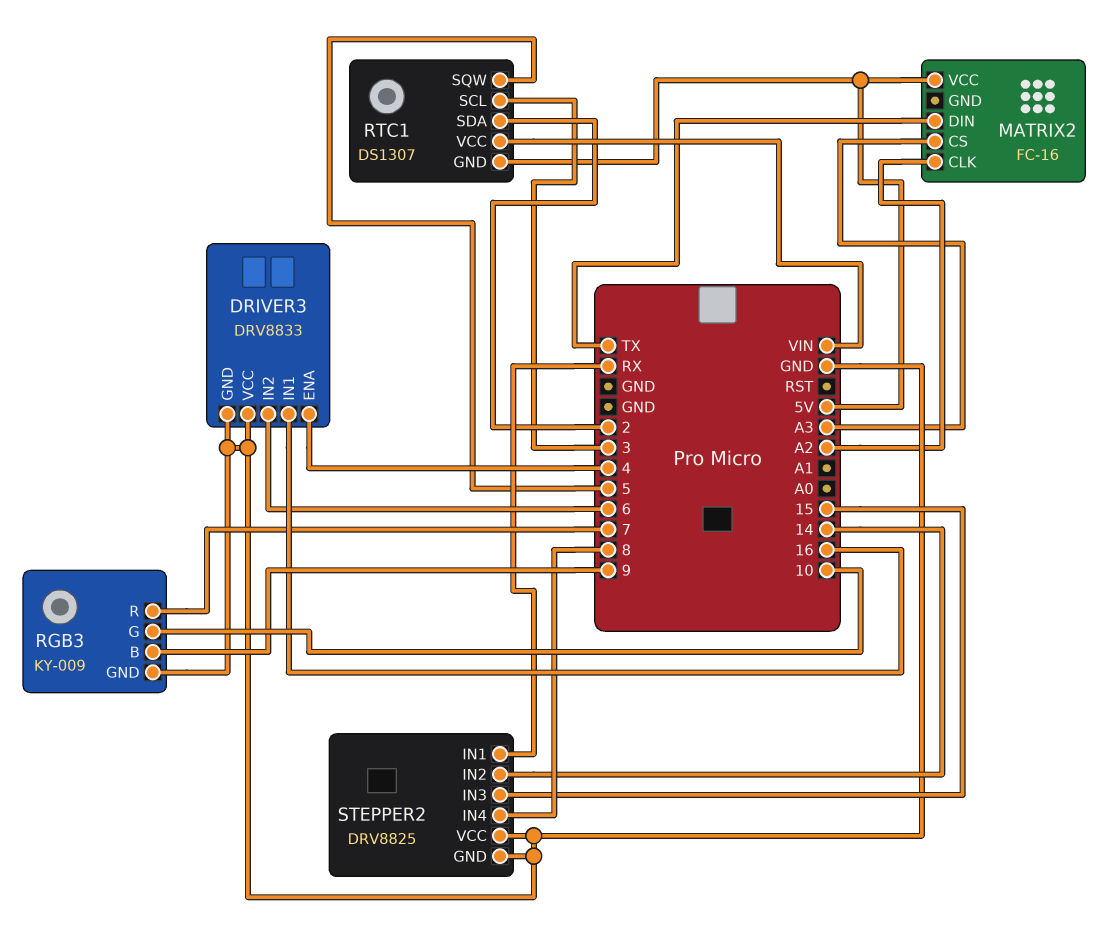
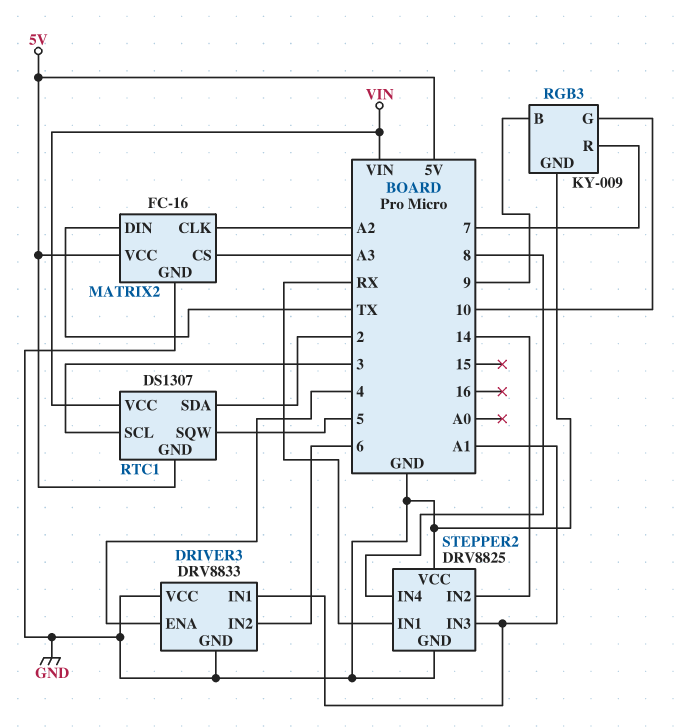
DRIVER3 pin IN1: 16 -> A1
MATRIX2 pin GND: none -> GND
STEPPER2 pin IN3: 15 -> A1

